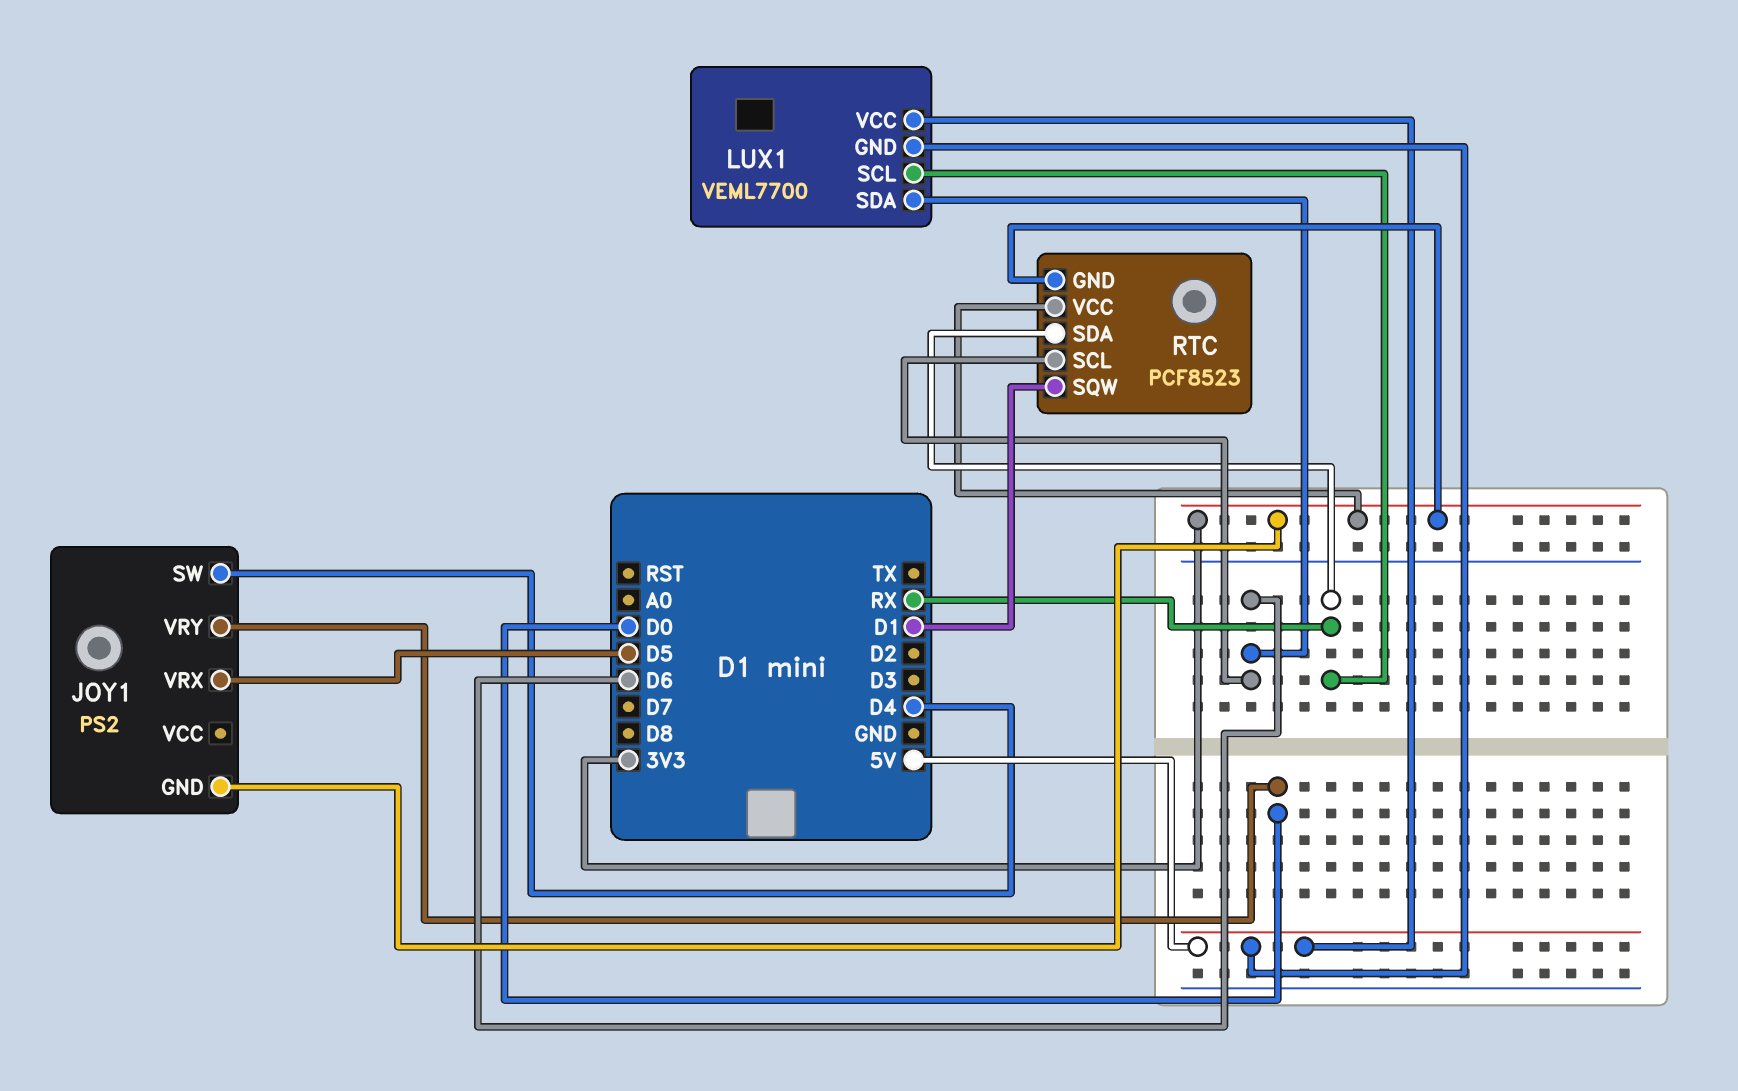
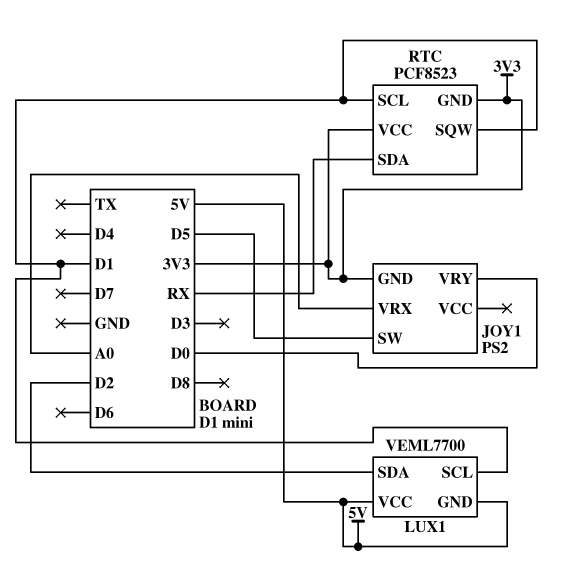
JOY1 pin SW: D4 -> D5
JOY1 pin VRX: D5 -> A0
LUX1 pin SCL: RX -> D1
LUX1 pin SDA: D6 -> D2
RTC pin SCL: D6 -> D1

